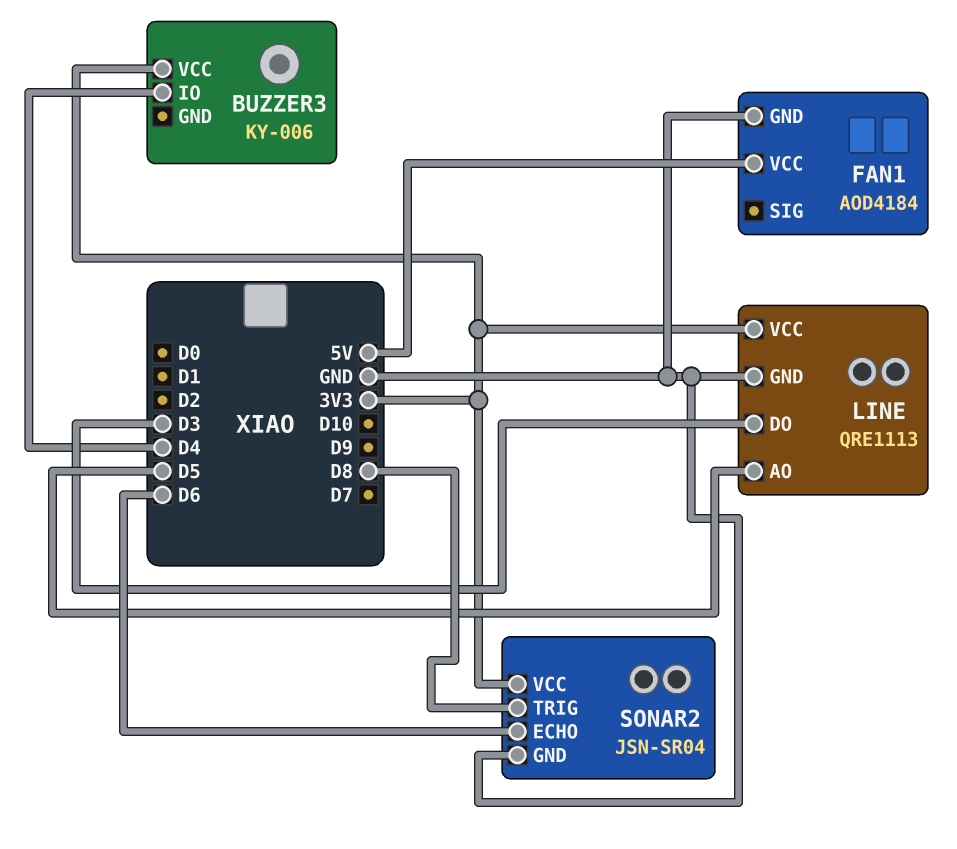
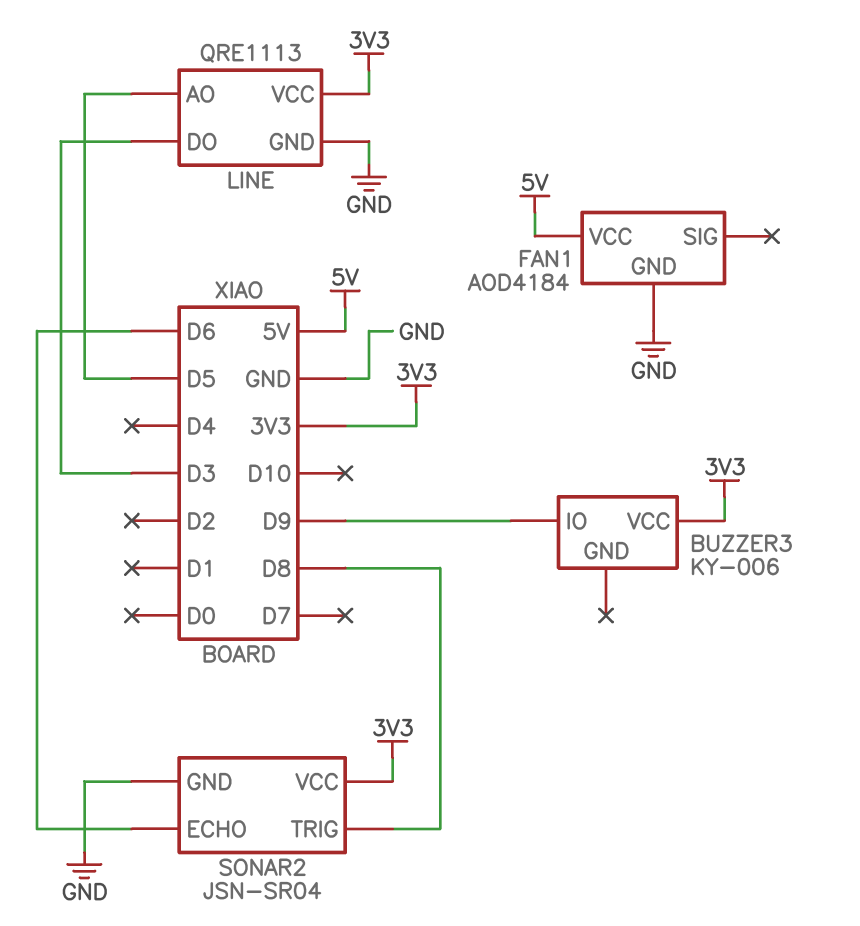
BUZZER3 pin IO: D4 -> D9

